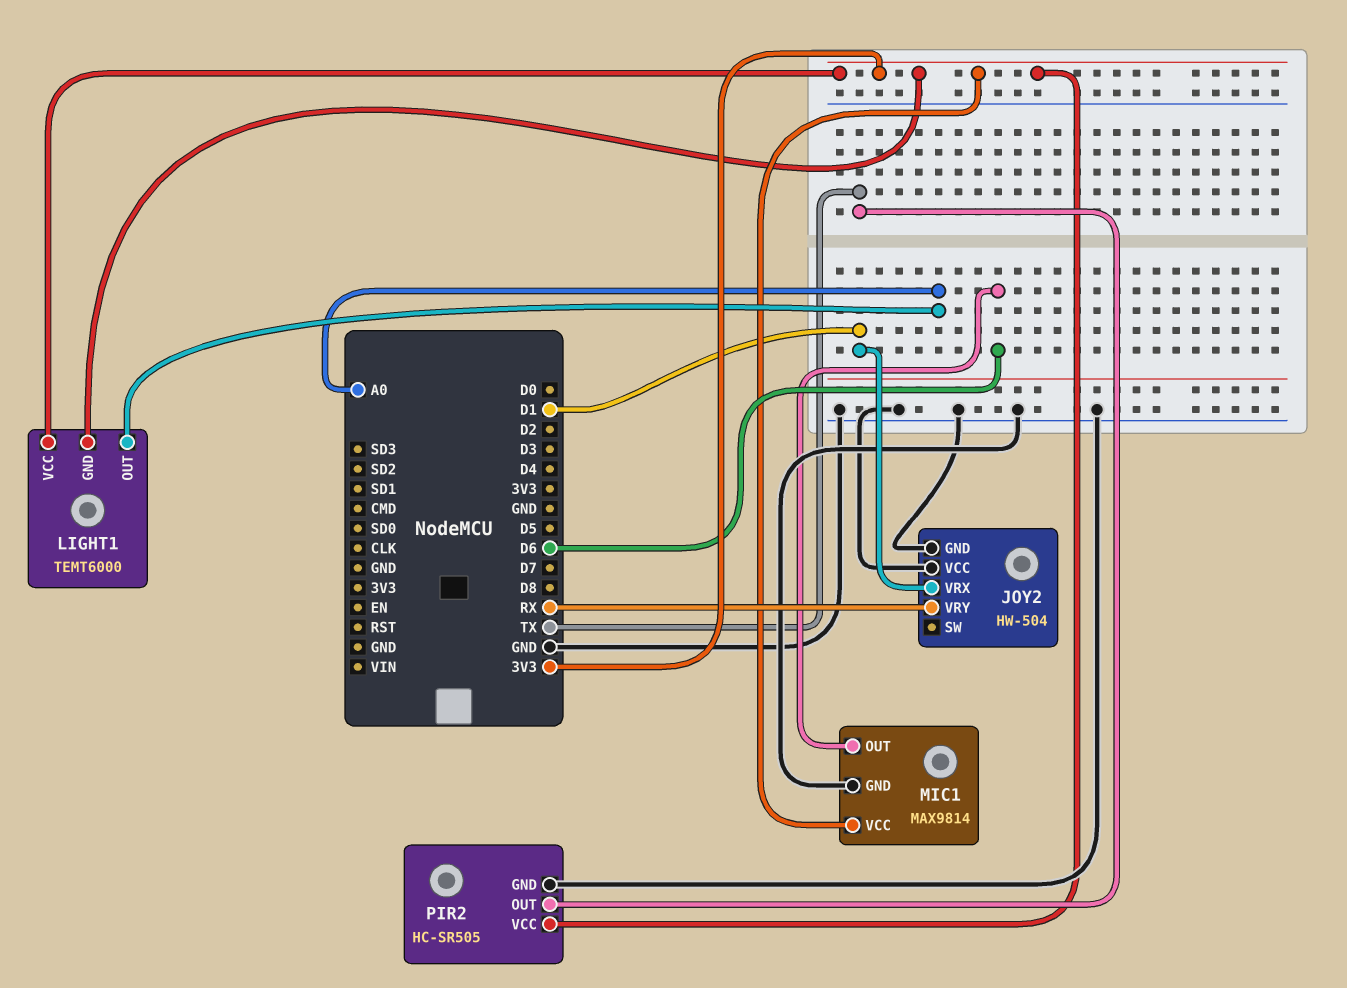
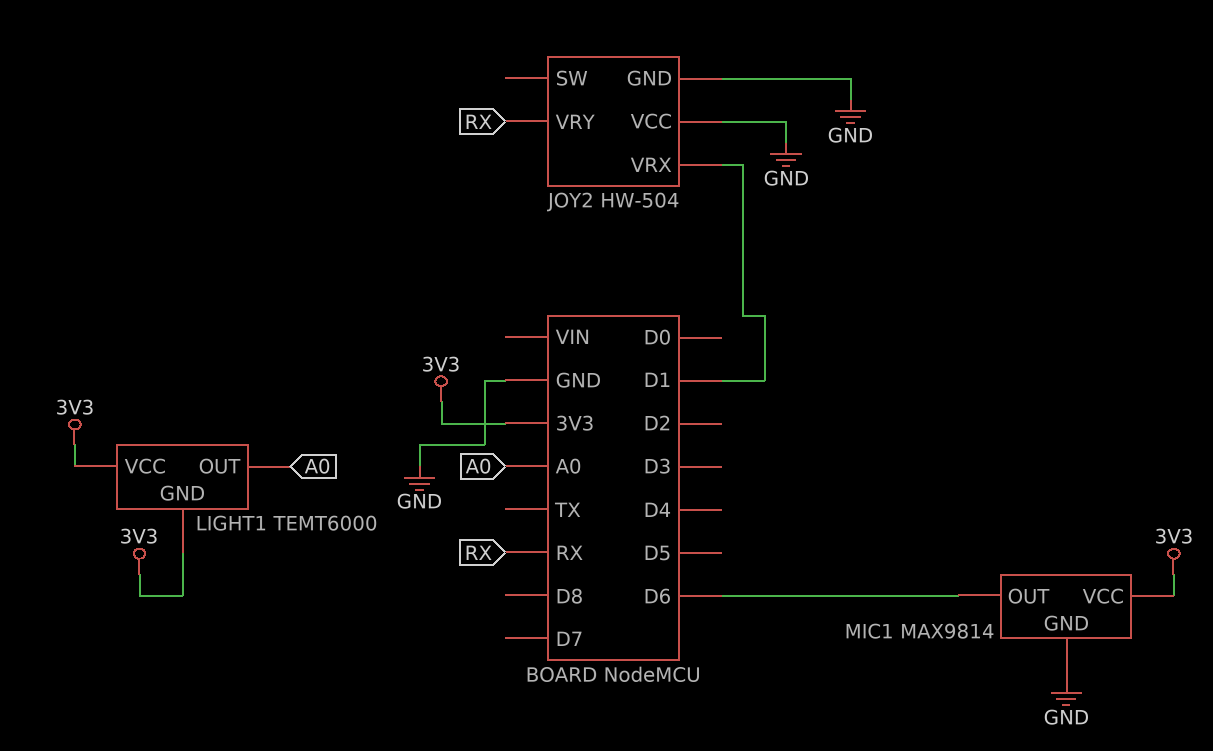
PIR2: HC-SR505 -> none
PIR2 pin GND: GND -> none
PIR2 pin OUT: TX -> none
PIR2 pin VCC: 3V3 -> none

